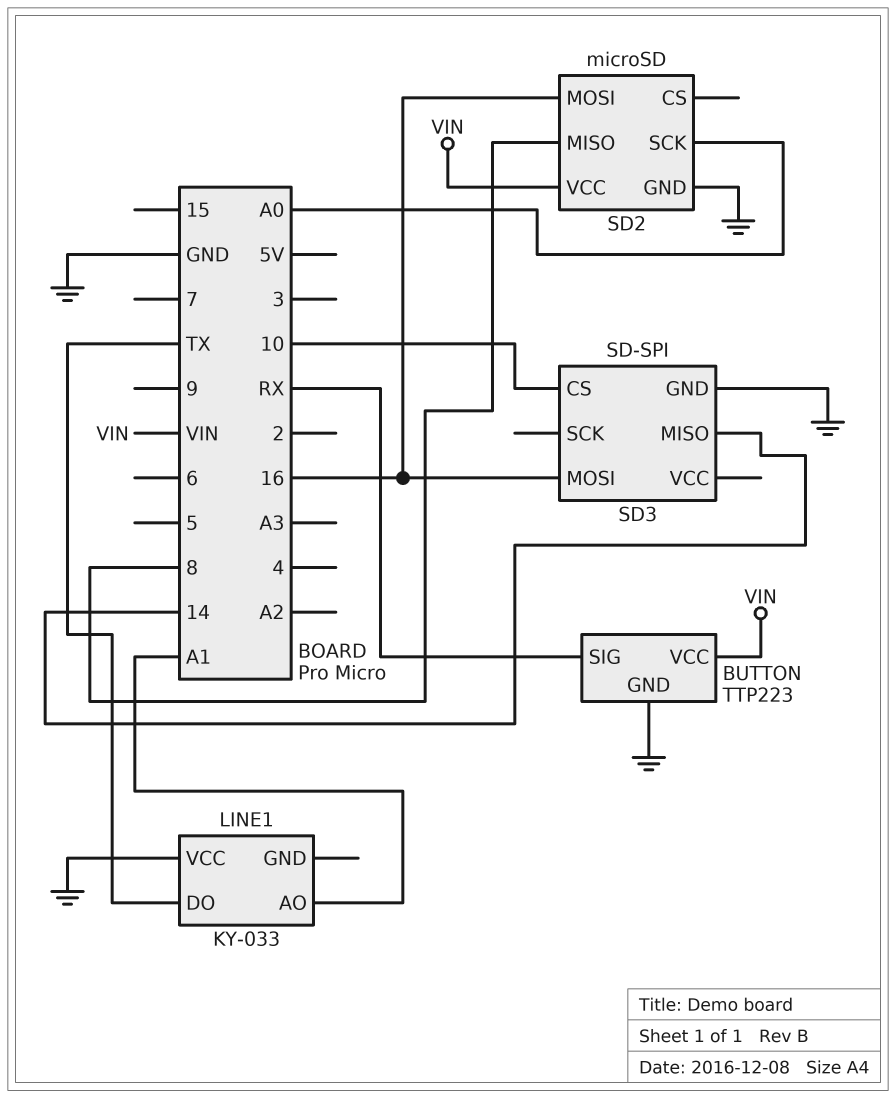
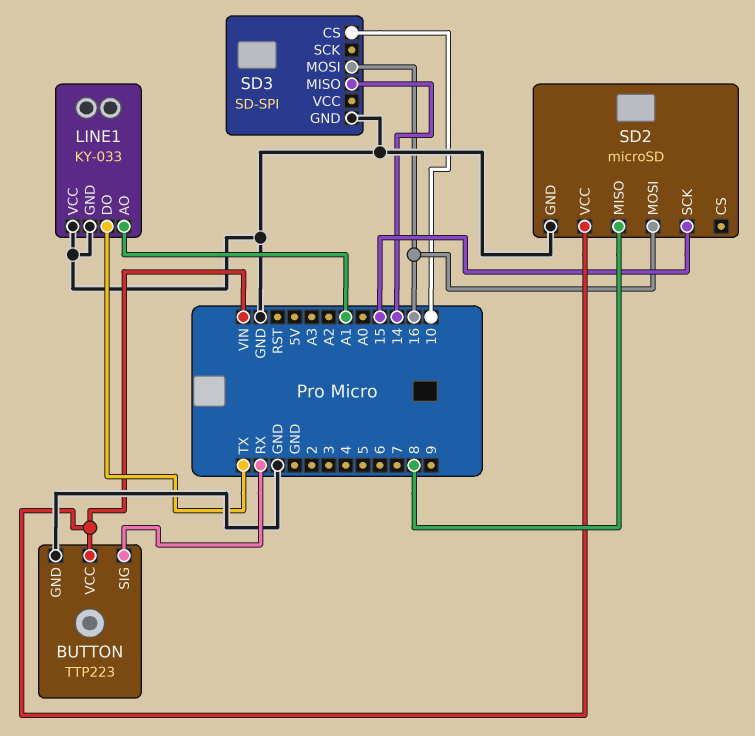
LINE1 pin GND: none -> GND
SD2 pin SCK: A0 -> 15

